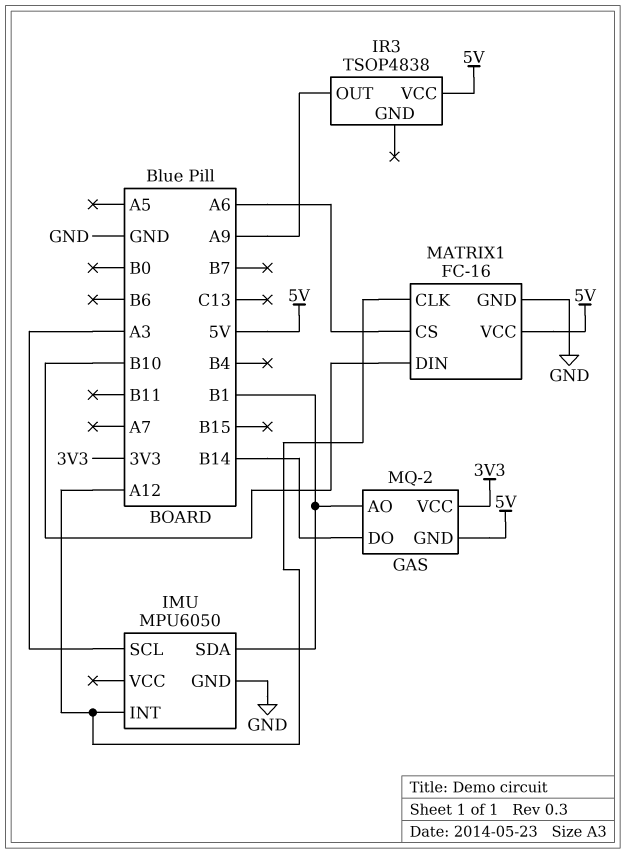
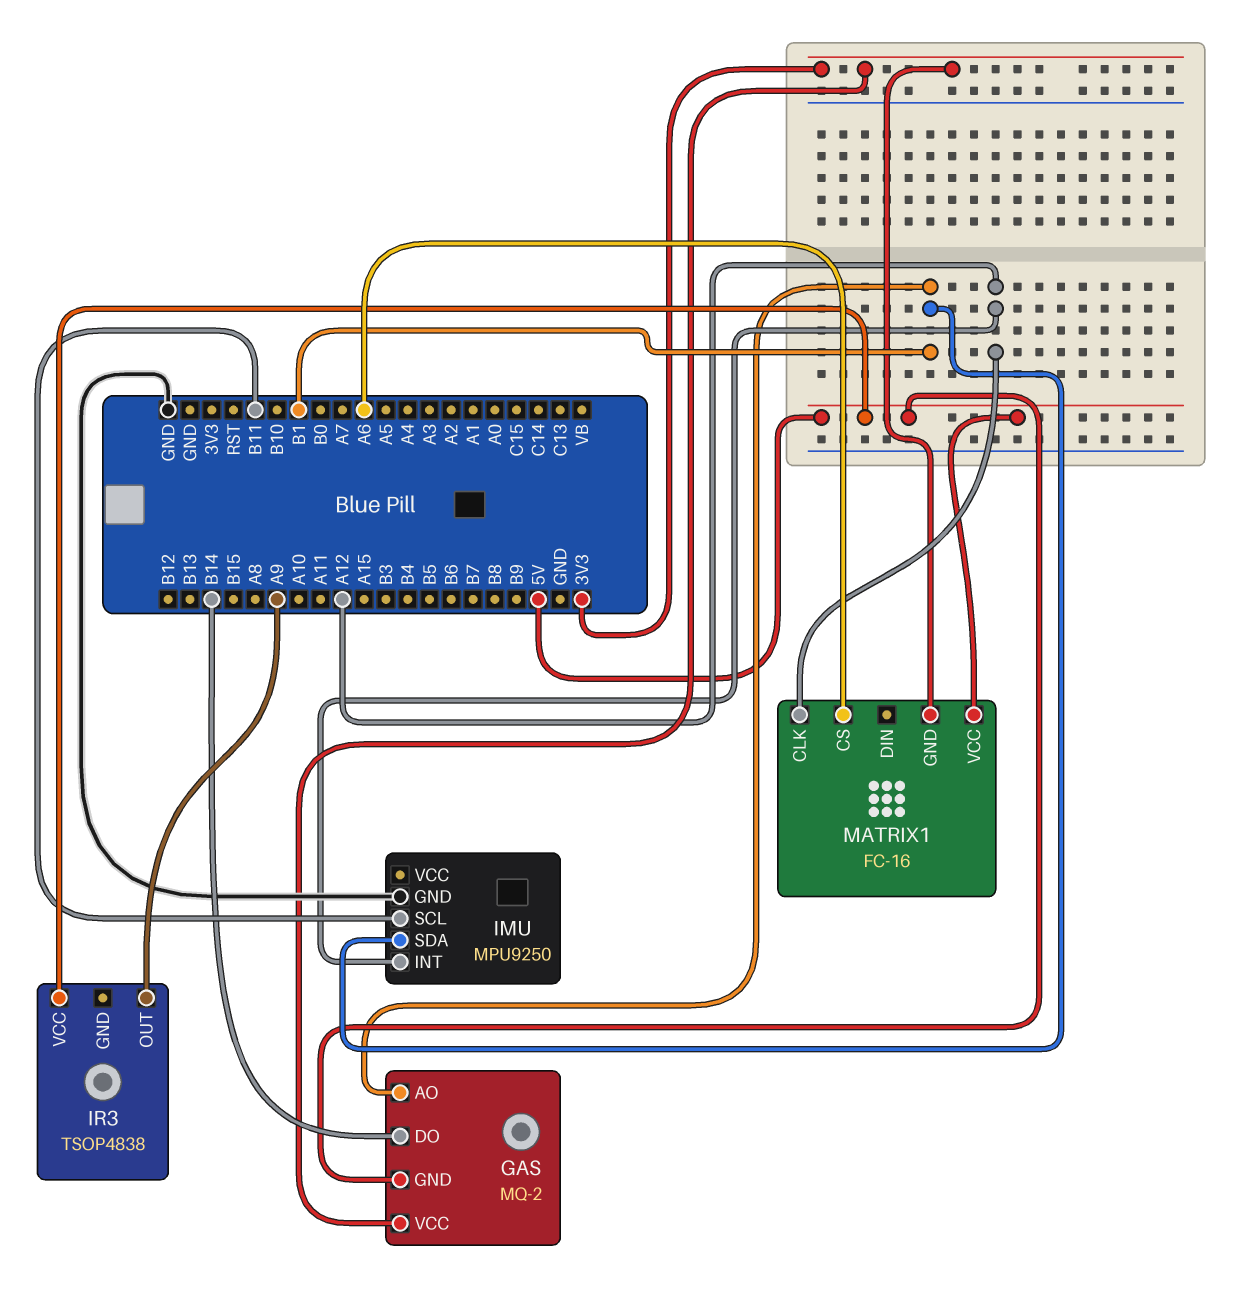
IMU: MPU6050 -> MPU9250
IMU pin SCL: A3 -> B11
MATRIX1 pin DIN: B10 -> none
MATRIX1 pin GND: GND -> 3V3

